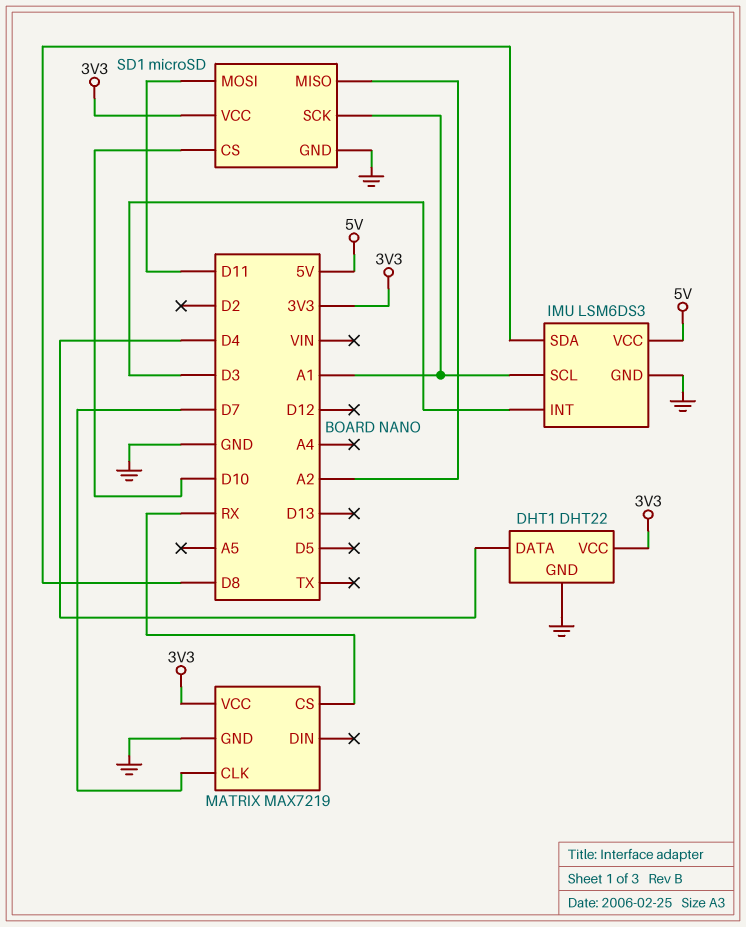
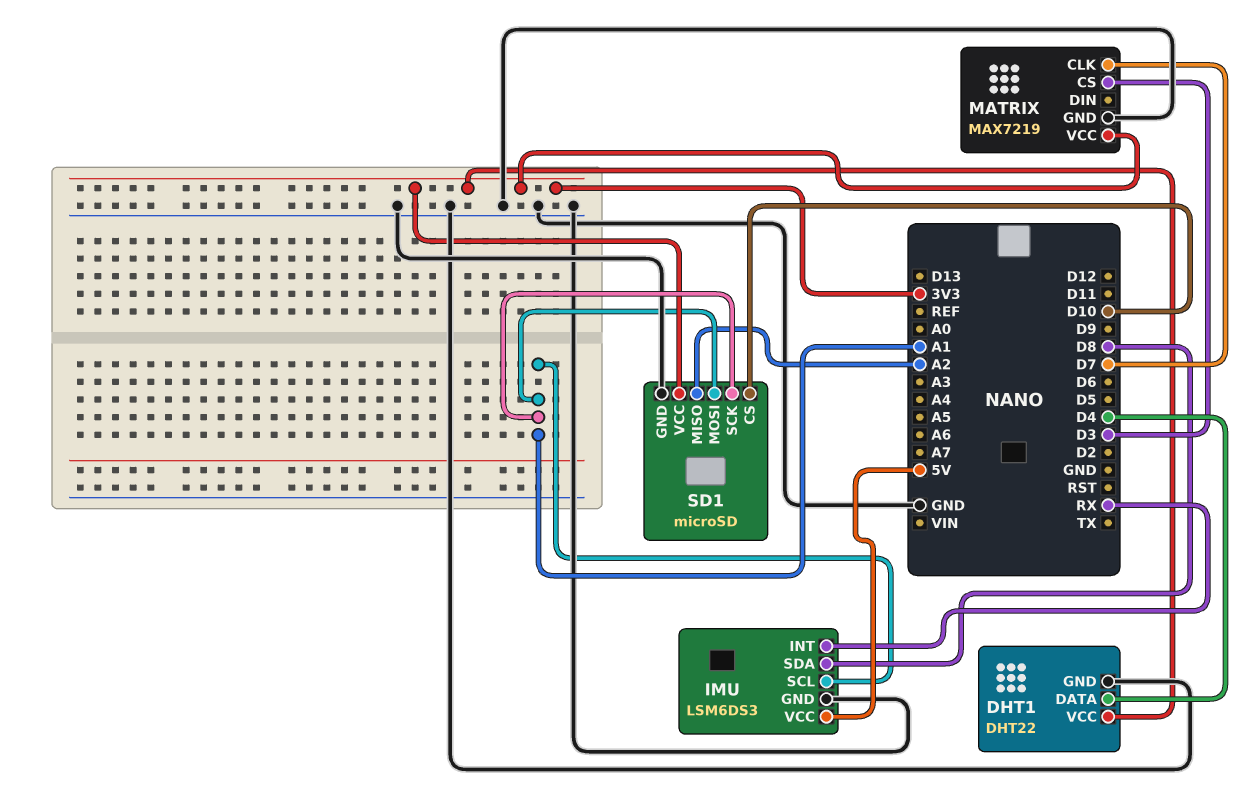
IMU pin INT: D3 -> RX
MATRIX pin CS: RX -> D3
SD1 pin MOSI: D11 -> A1

